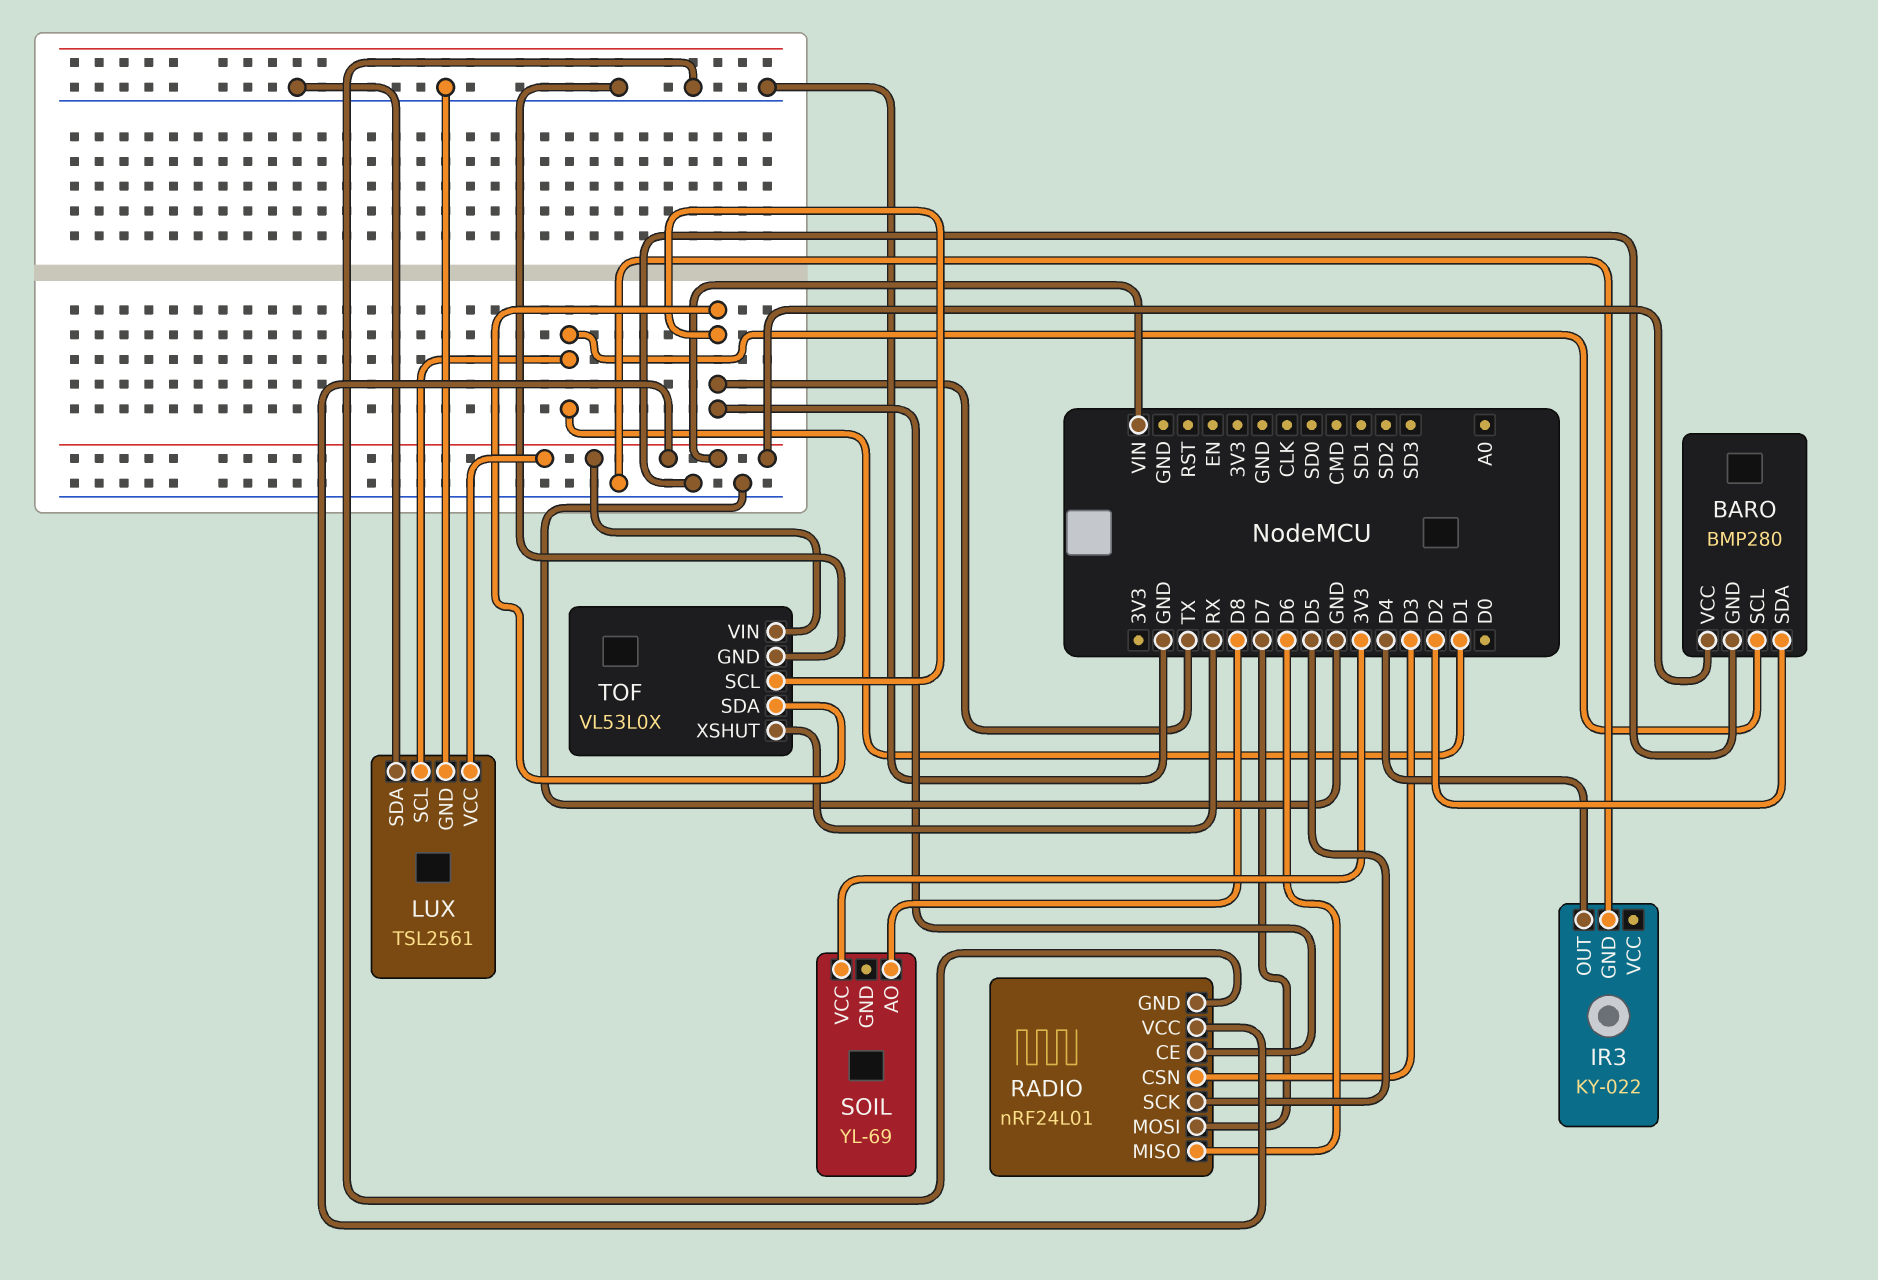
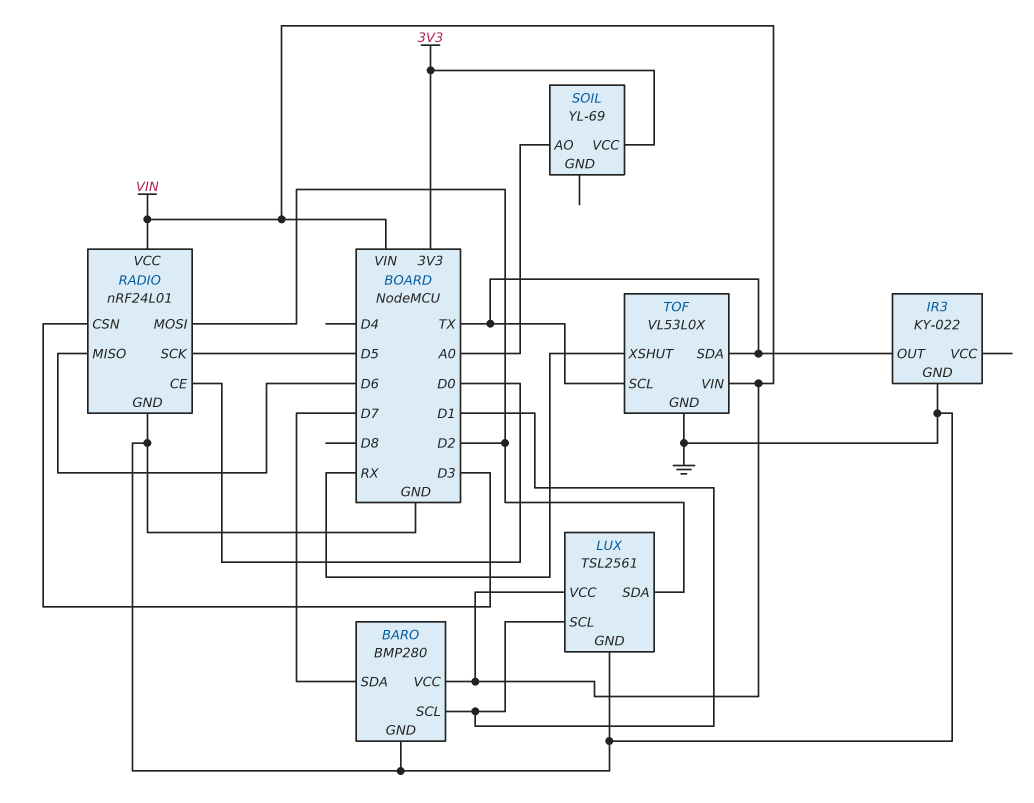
BARO pin SDA: D2 -> D7
IR3 pin OUT: D4 -> TX
LUX pin SDA: GND -> D2
RADIO pin CE: TX -> D0
RADIO pin MOSI: D7 -> D2
SOIL pin AO: D8 -> A0

